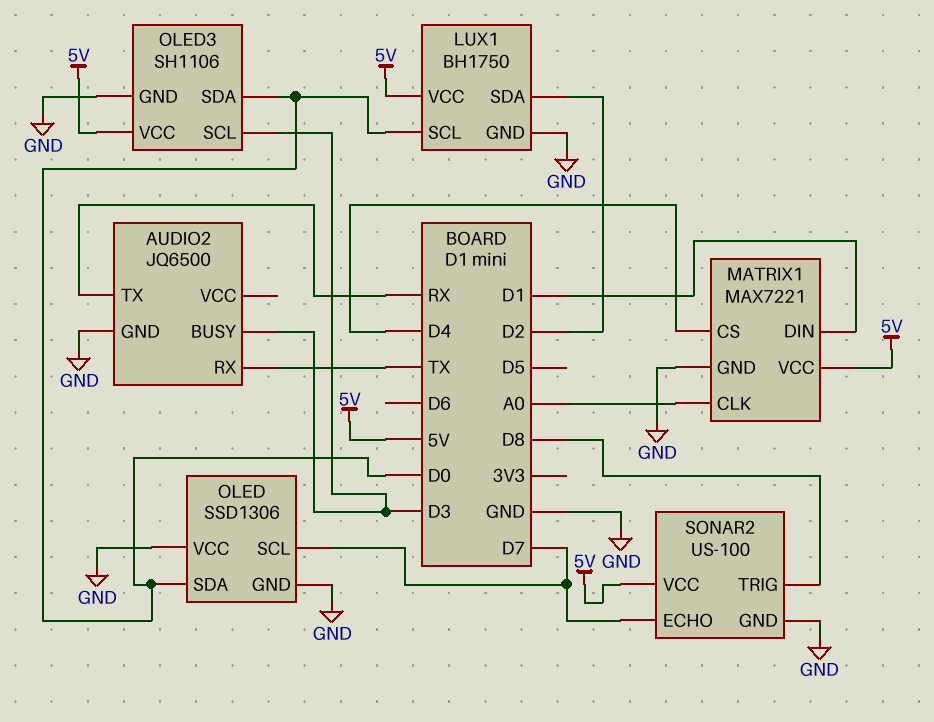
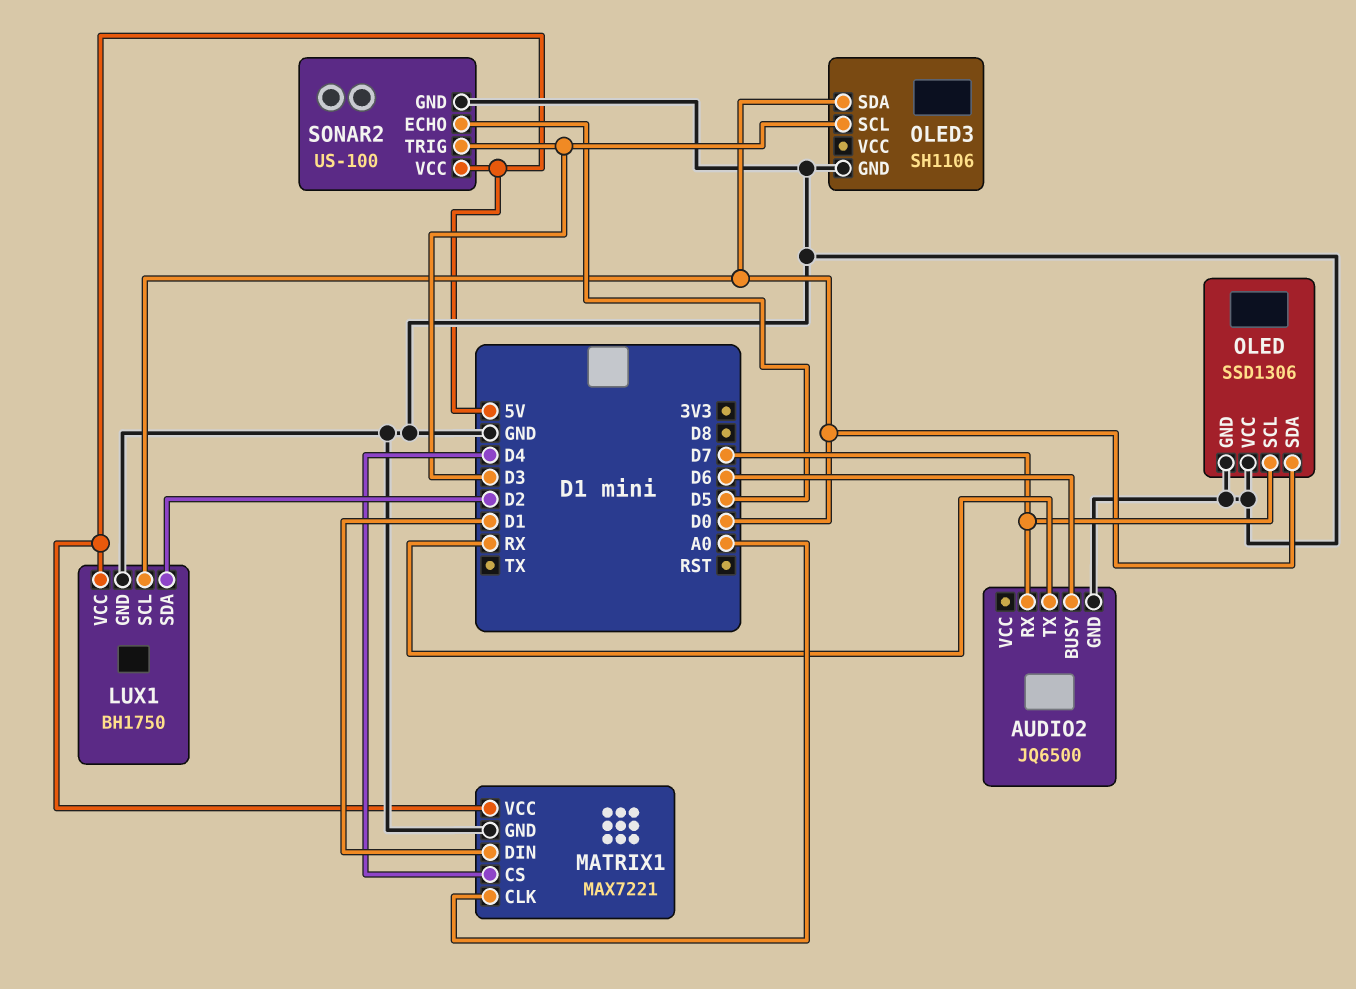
AUDIO2 pin BUSY: D3 -> D6
AUDIO2 pin RX: TX -> D7
OLED3 pin VCC: 5V -> none
SONAR2 pin ECHO: D7 -> D5
SONAR2 pin TRIG: D8 -> D3

